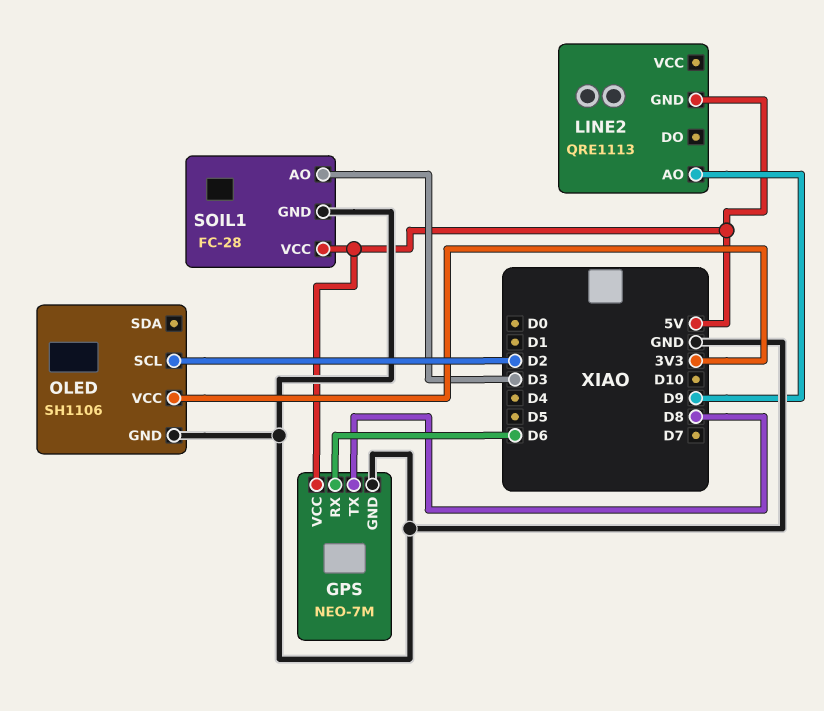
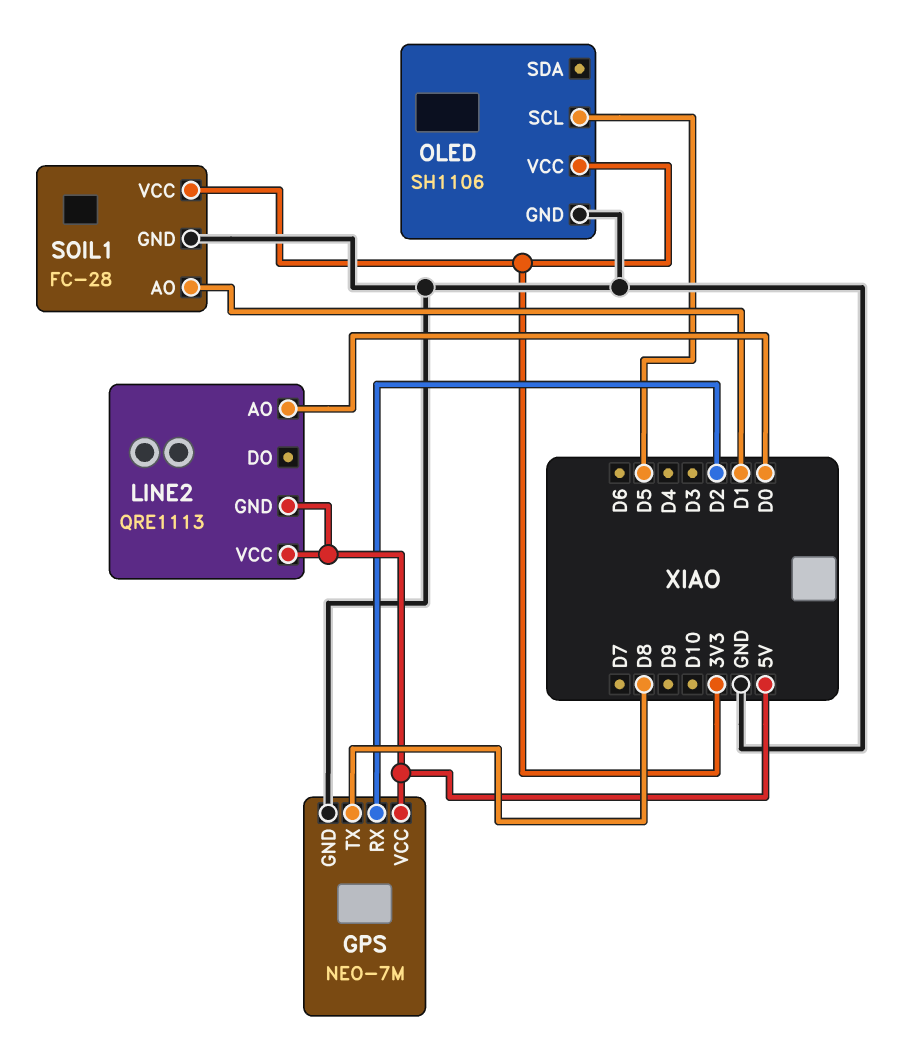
GPS pin RX: D6 -> D2
LINE2 pin AO: D9 -> D0
LINE2 pin VCC: none -> 5V
OLED pin SCL: D2 -> D5
SOIL1 pin AO: D3 -> D1
SOIL1 pin VCC: 5V -> 3V3

